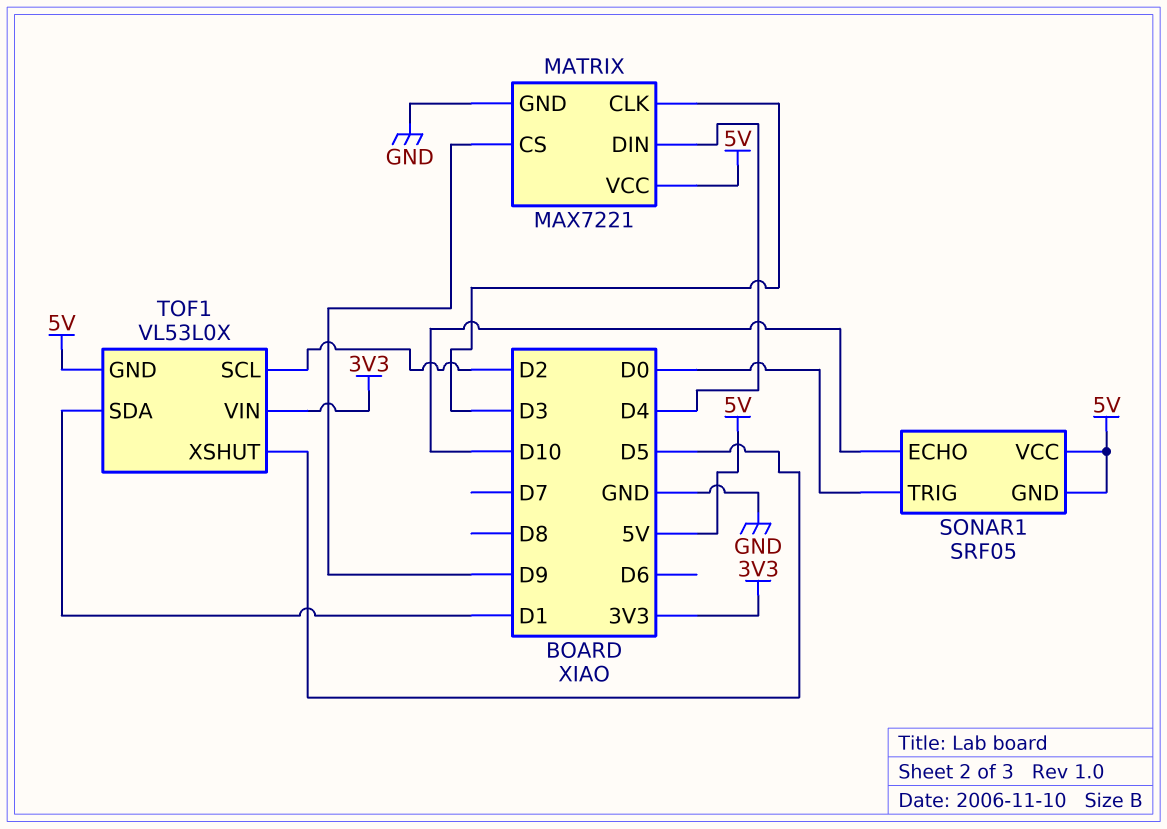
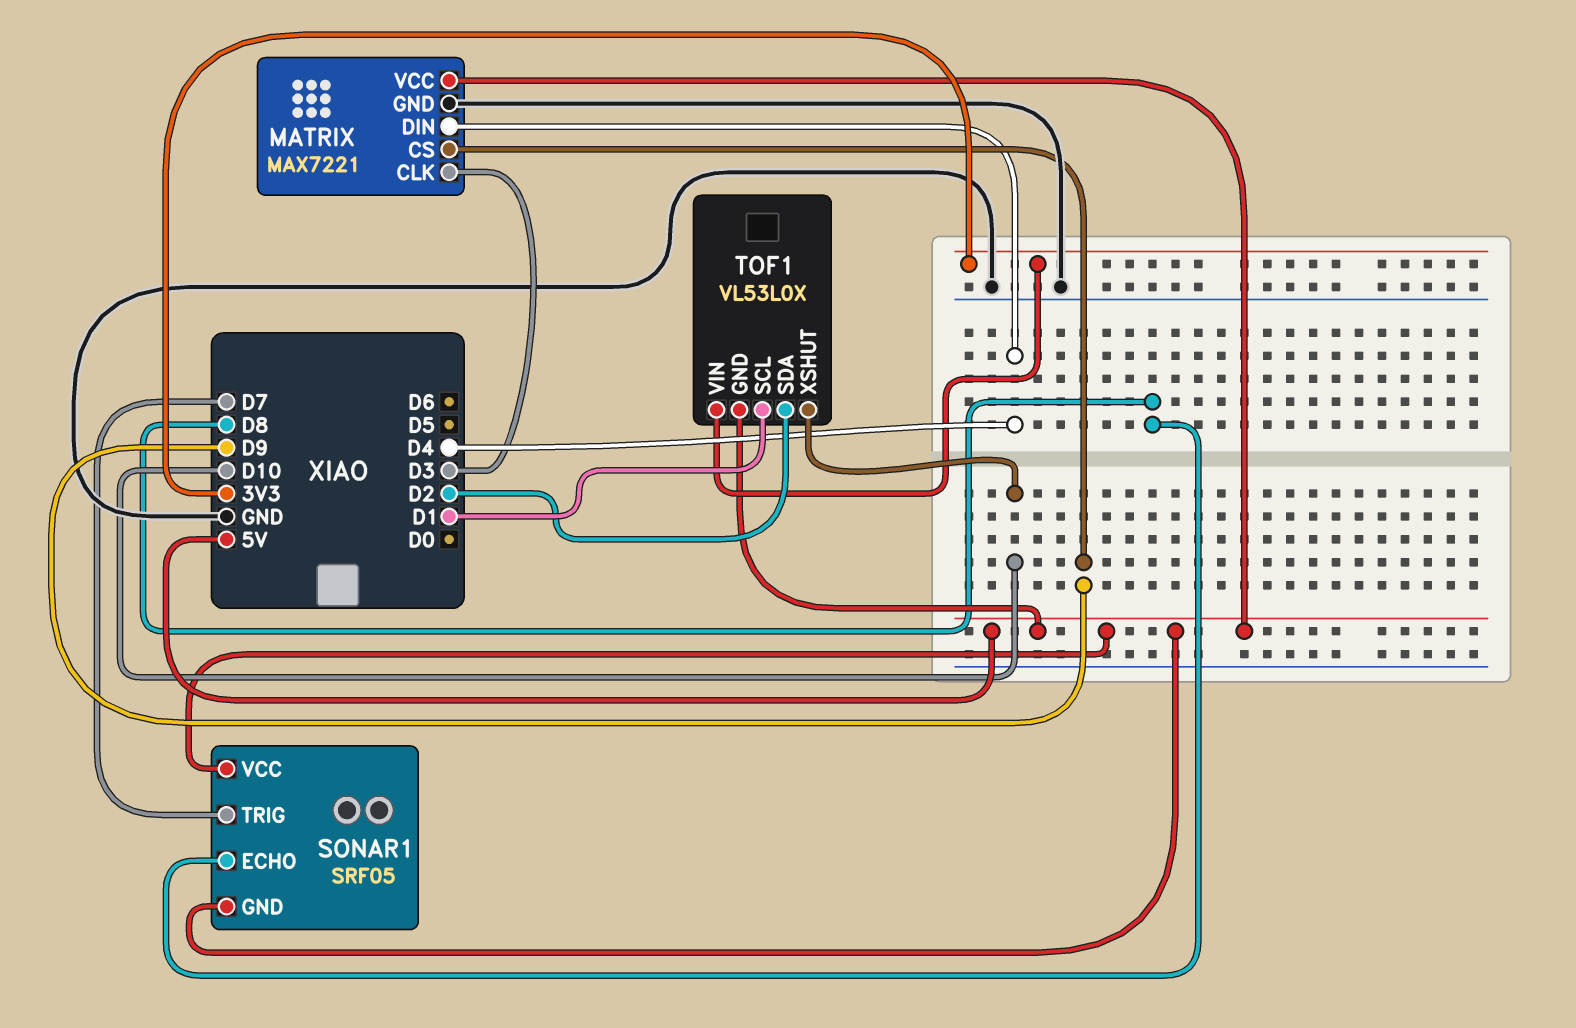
SONAR1 pin ECHO: D10 -> D8
SONAR1 pin TRIG: D0 -> D7
TOF1 pin SCL: D2 -> D1
TOF1 pin SDA: D1 -> D2
TOF1 pin XSHUT: D5 -> D10

